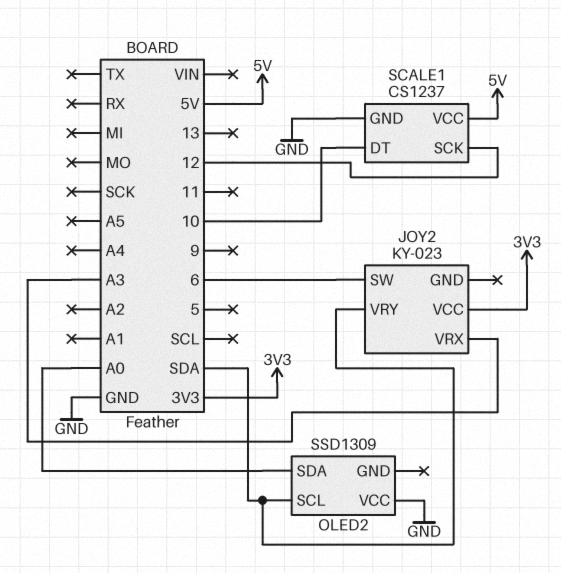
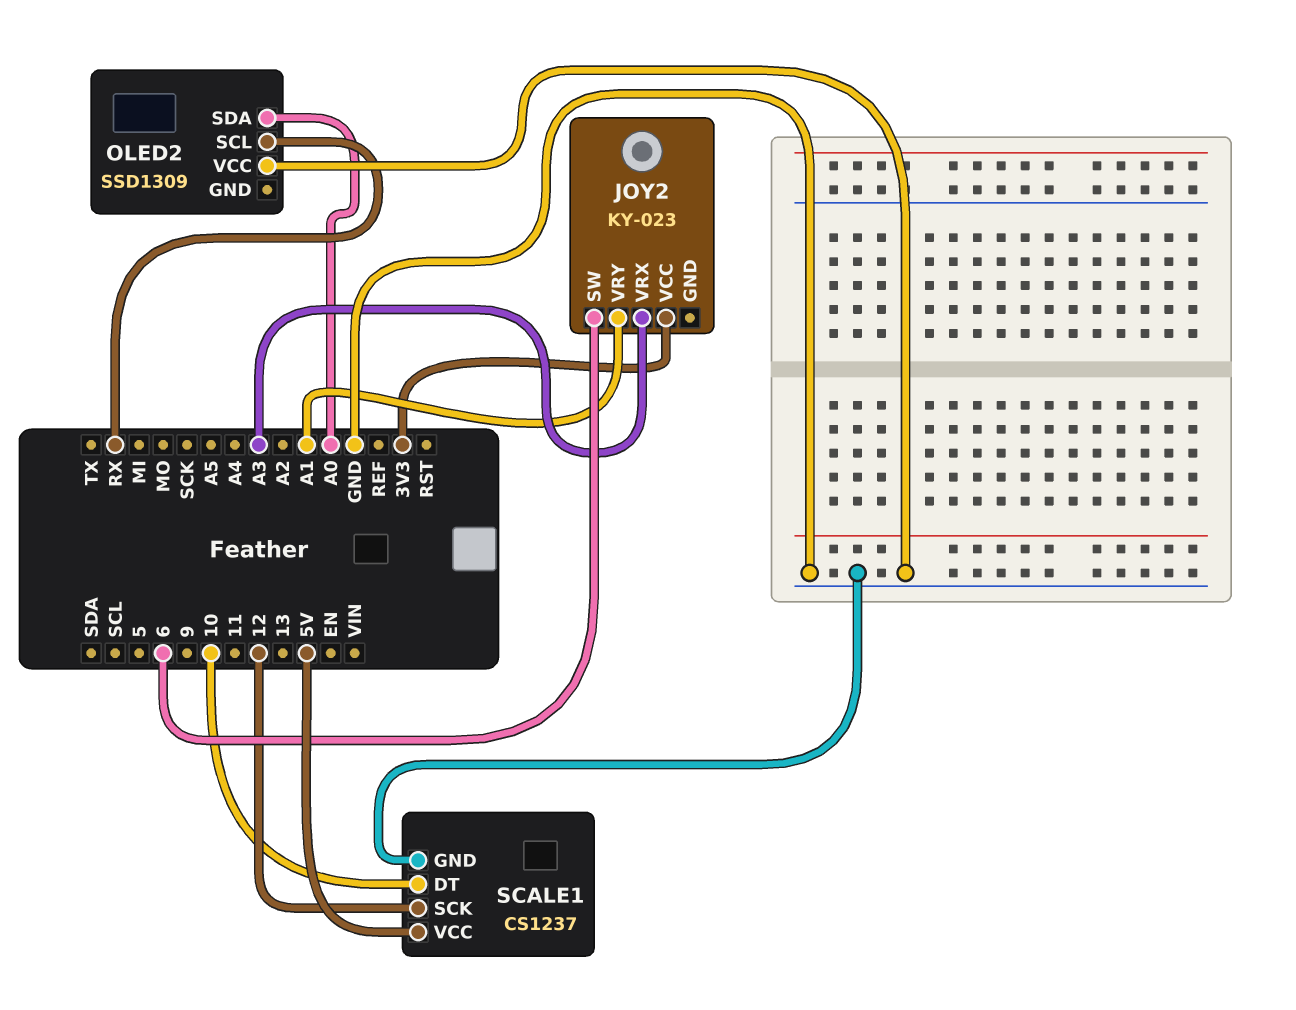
JOY2 pin VRY: SDA -> A1
OLED2 pin SCL: SDA -> RX

